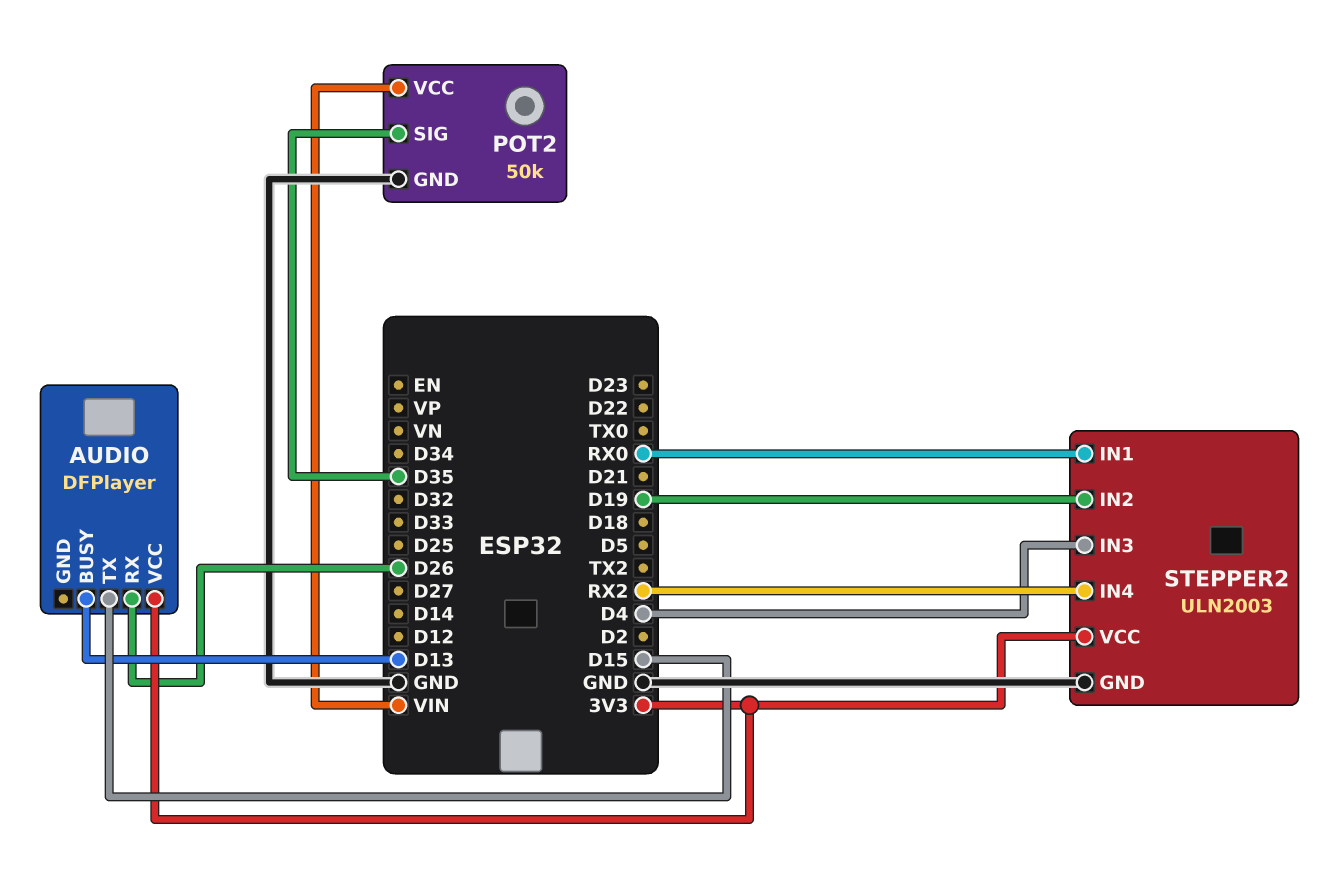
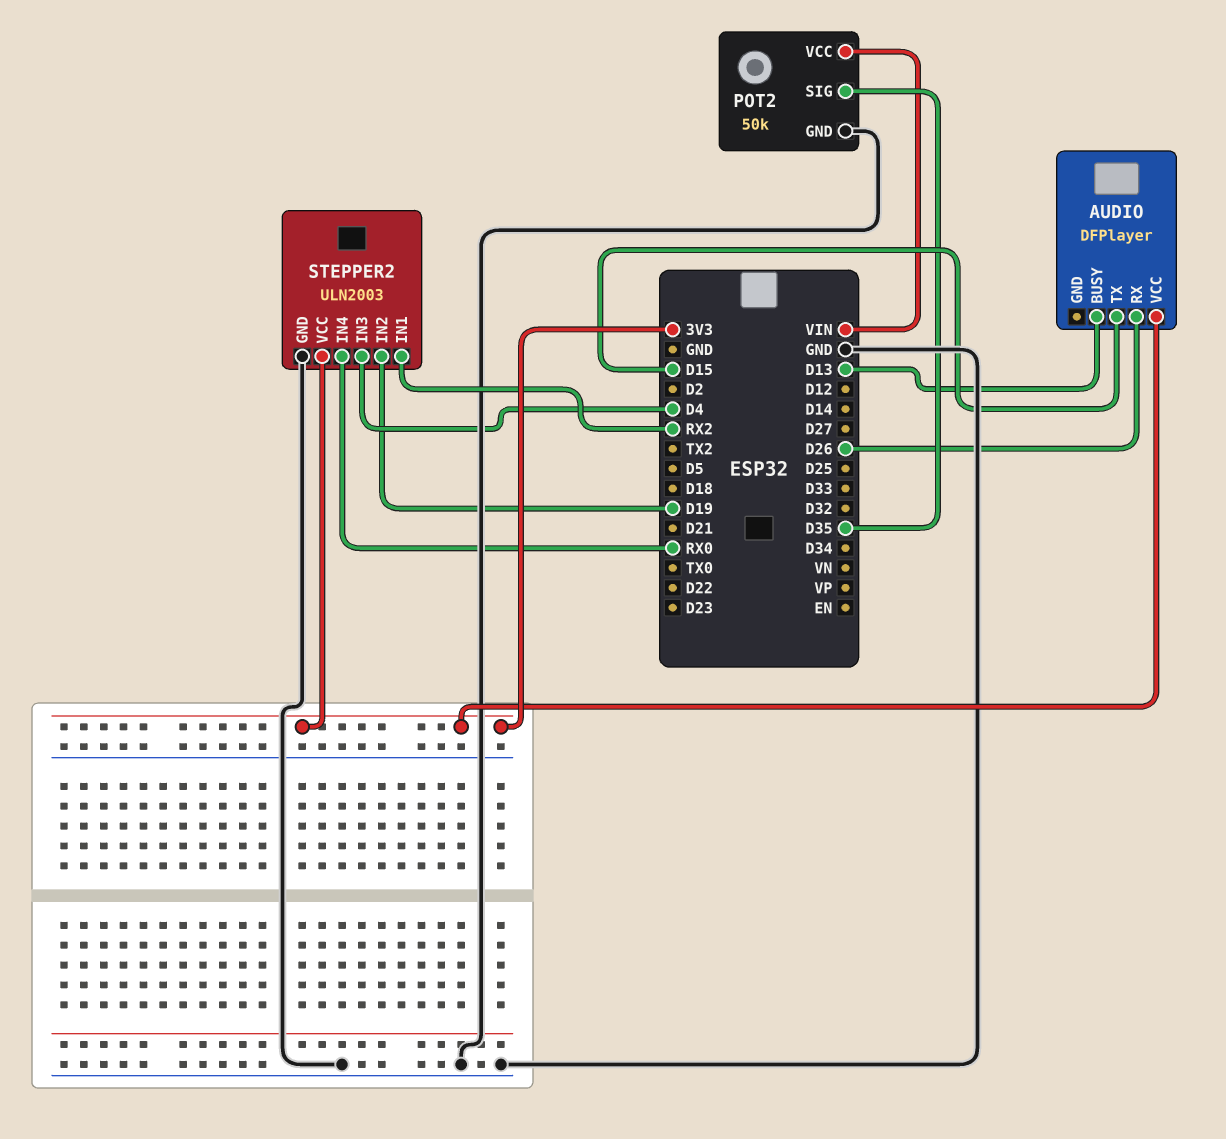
STEPPER2 pin IN1: RX0 -> RX2
STEPPER2 pin IN4: RX2 -> RX0

